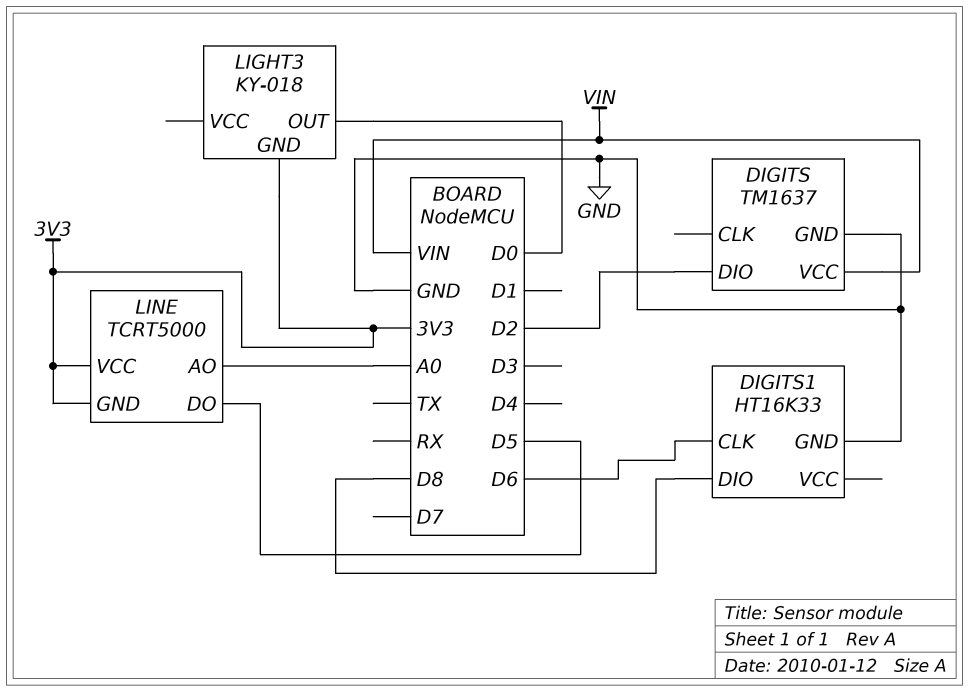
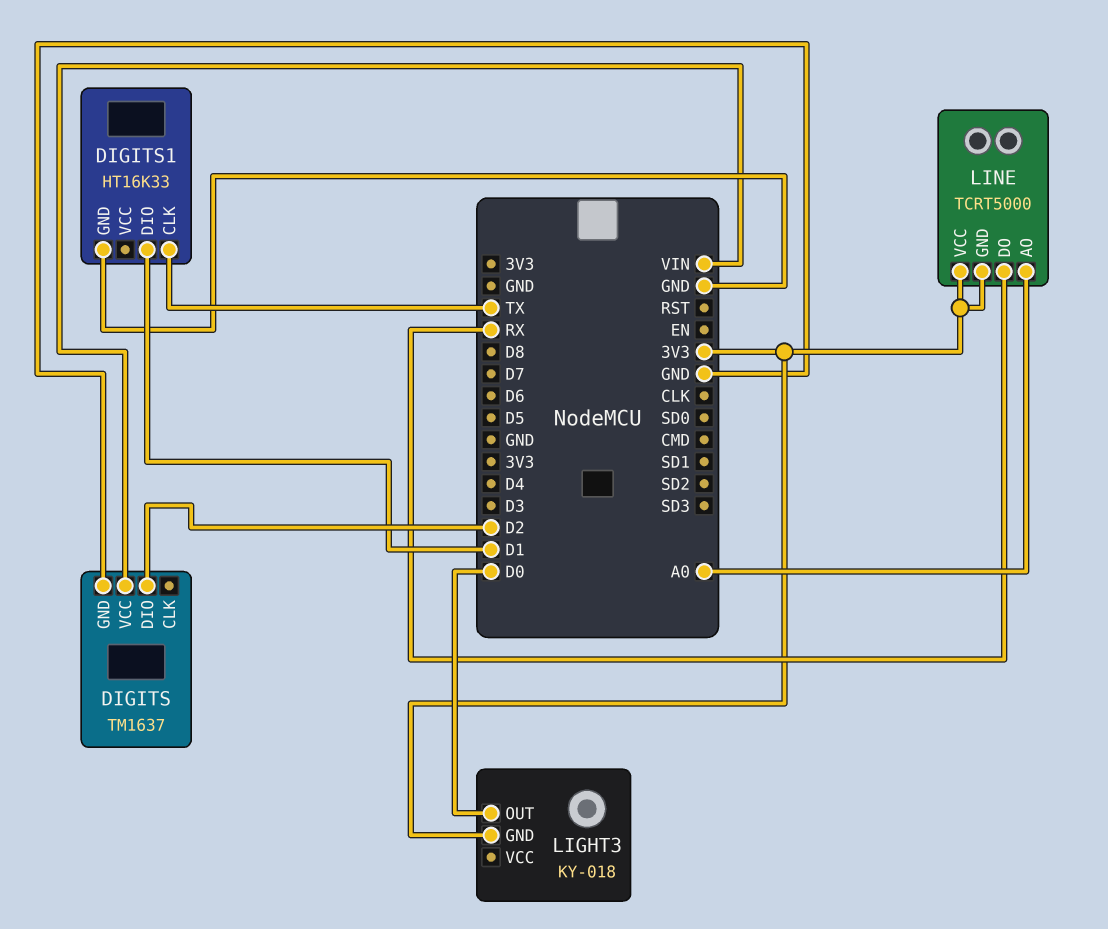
DIGITS1 pin CLK: D6 -> TX
DIGITS1 pin DIO: D8 -> D1
LINE pin DO: D5 -> RX

